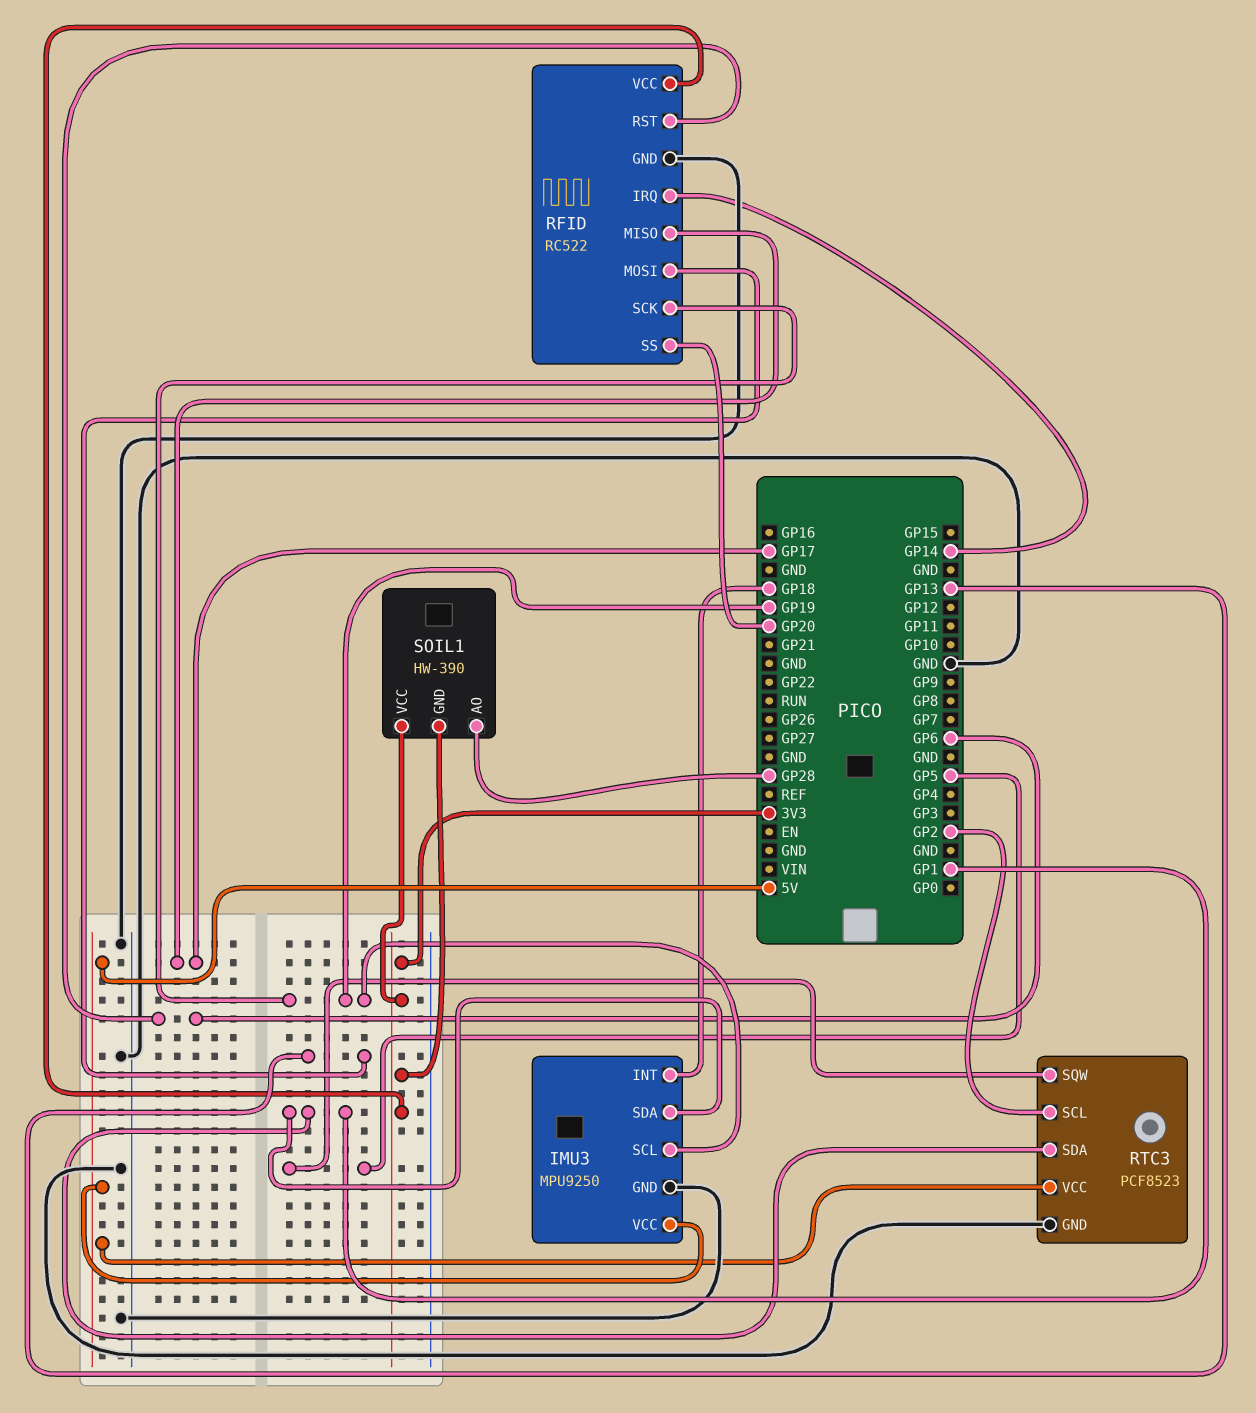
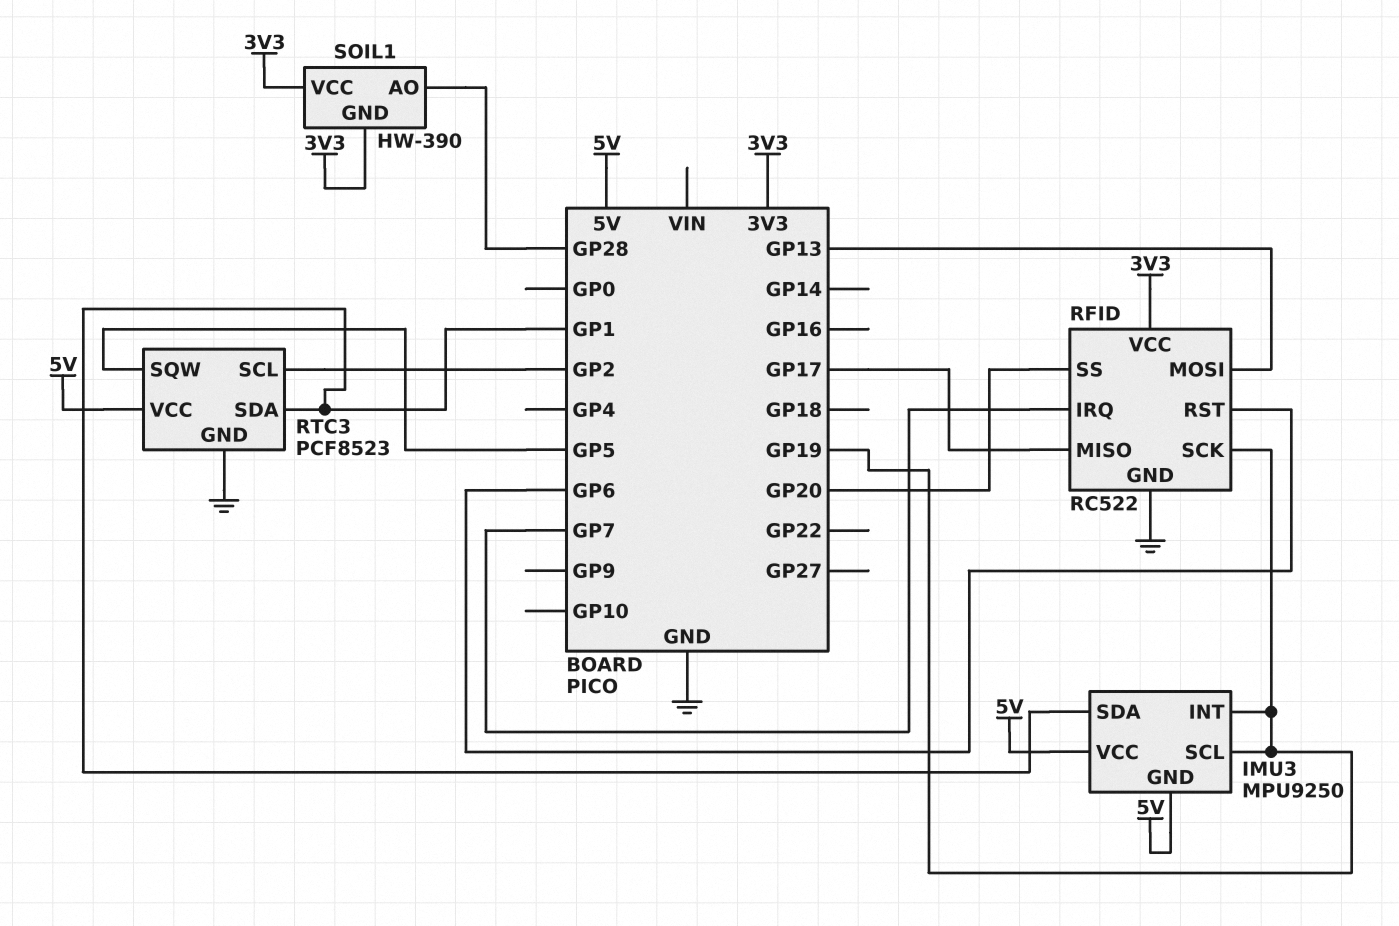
IMU3 pin GND: GND -> 5V
IMU3 pin INT: GP18 -> GP19
RFID pin IRQ: GP14 -> GP7

